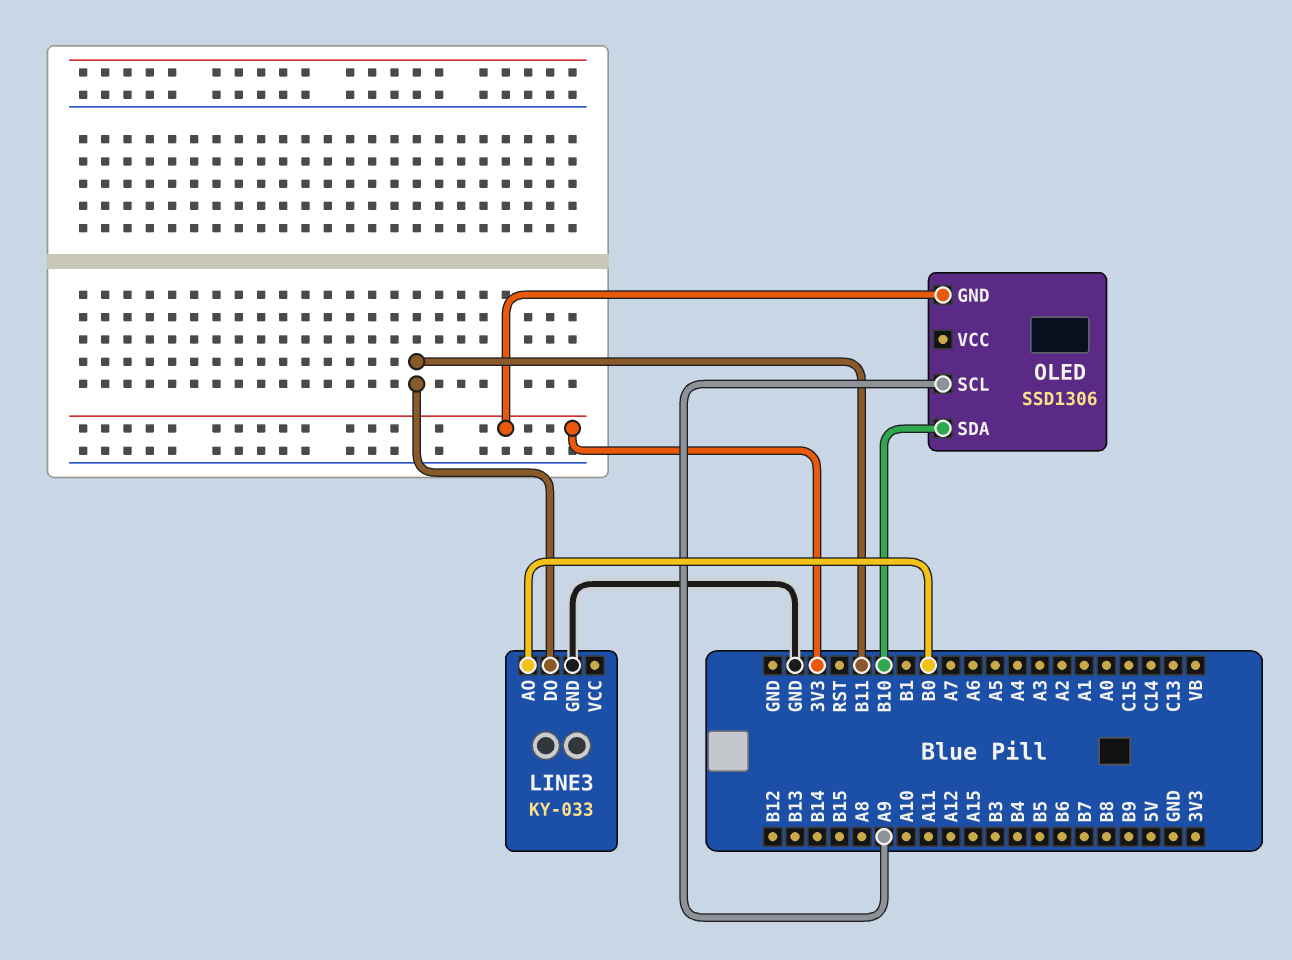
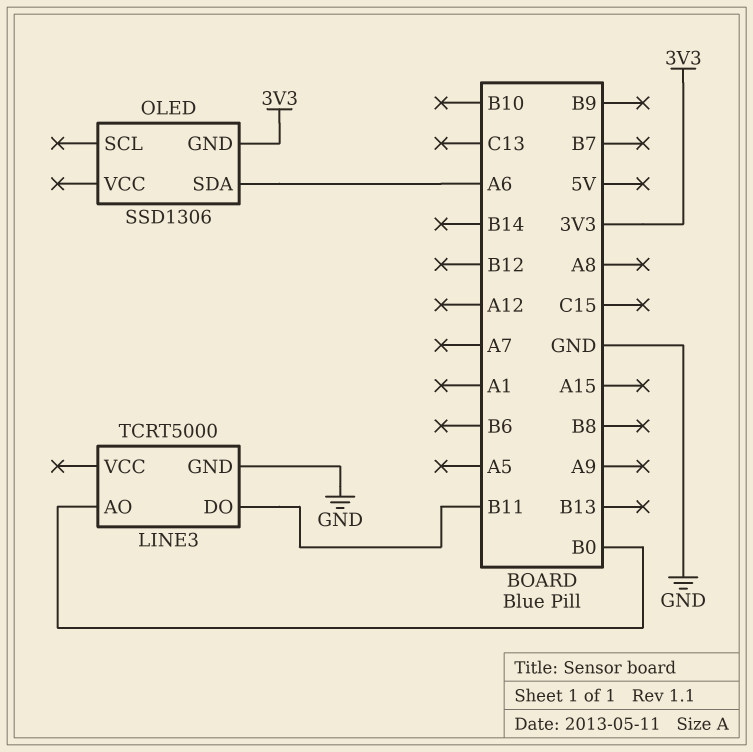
LINE3: KY-033 -> TCRT5000
OLED pin SCL: A9 -> none
OLED pin SDA: B10 -> A6

